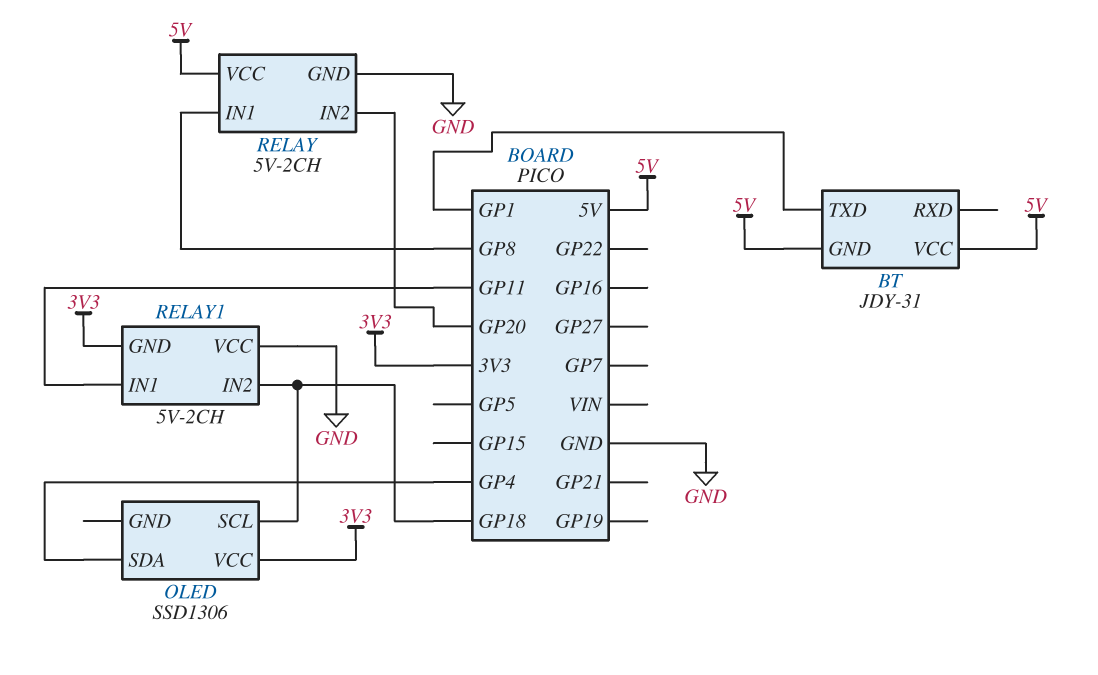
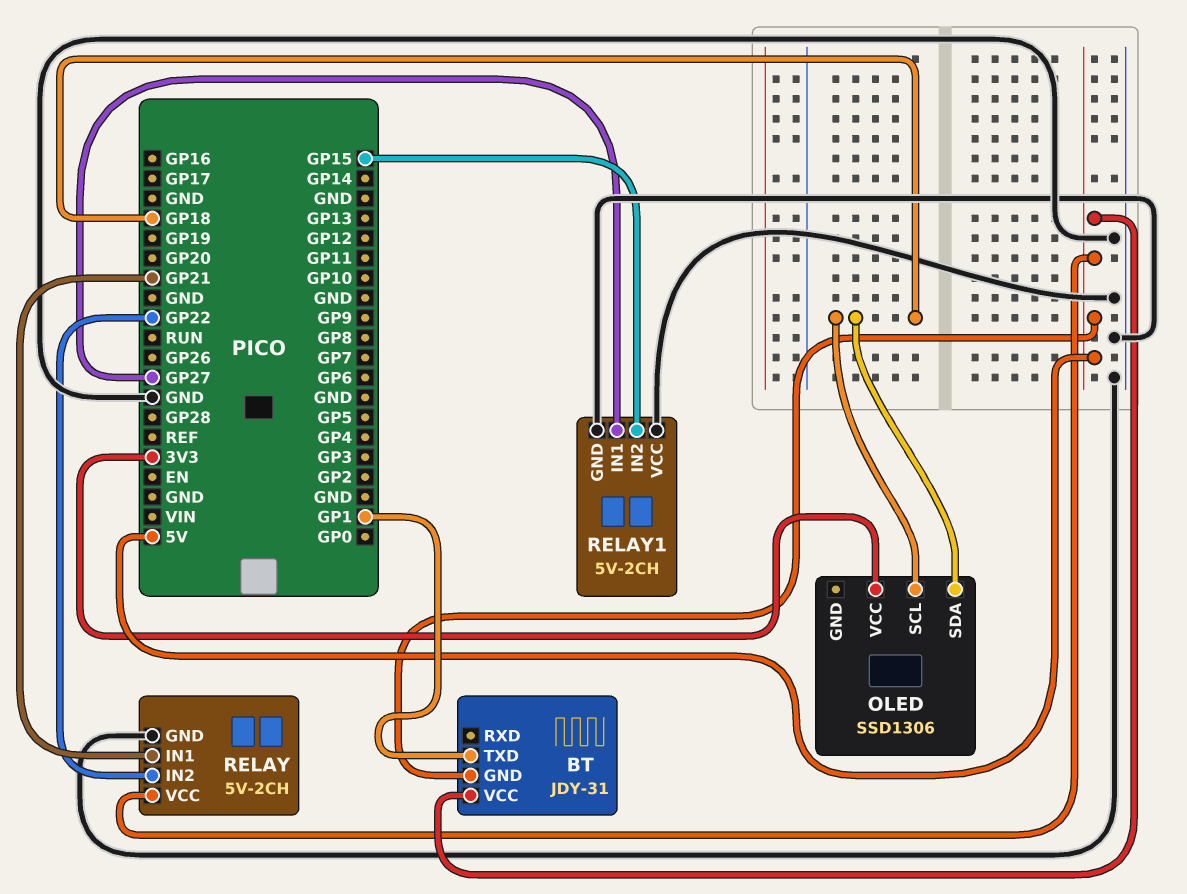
OLED pin SDA: GP4 -> GP18
RELAY pin IN1: GP8 -> GP21
RELAY pin IN2: GP20 -> GP22
RELAY1 pin GND: 3V3 -> GND
RELAY1 pin IN1: GP11 -> GP27
RELAY1 pin IN2: GP18 -> GP15

